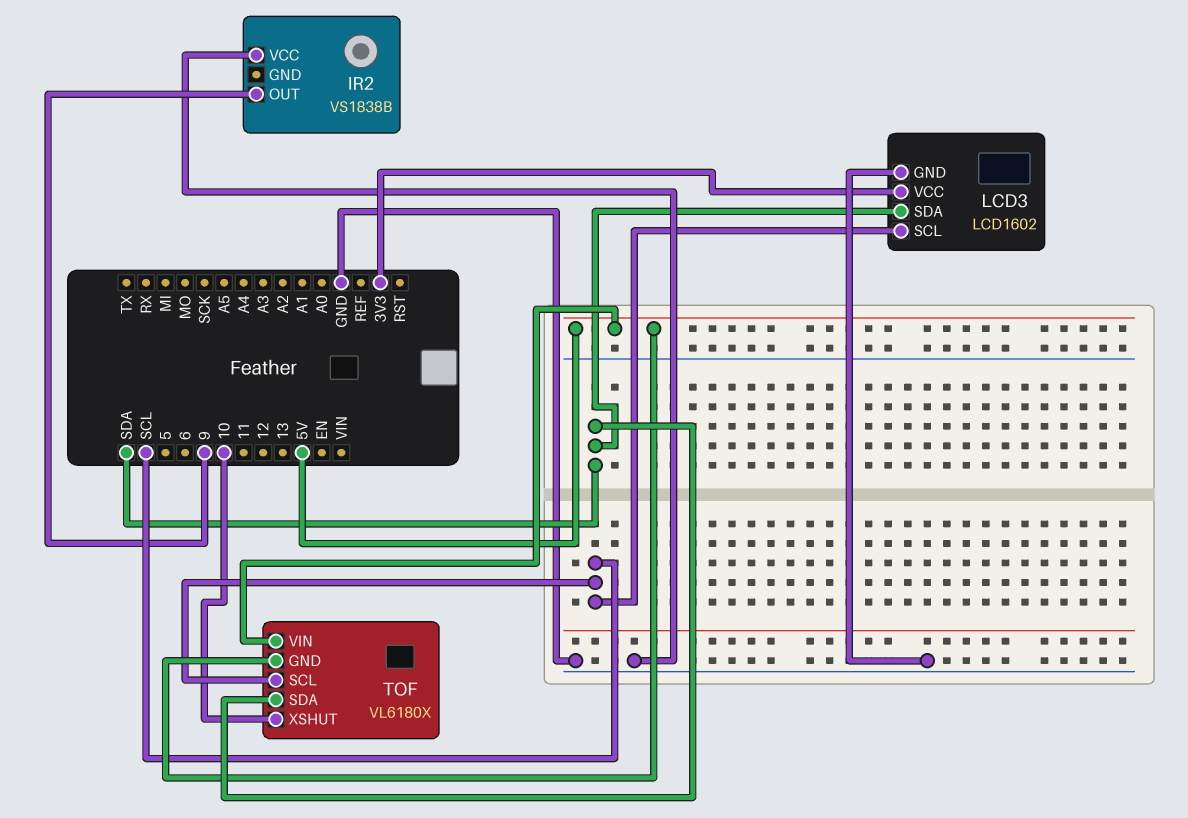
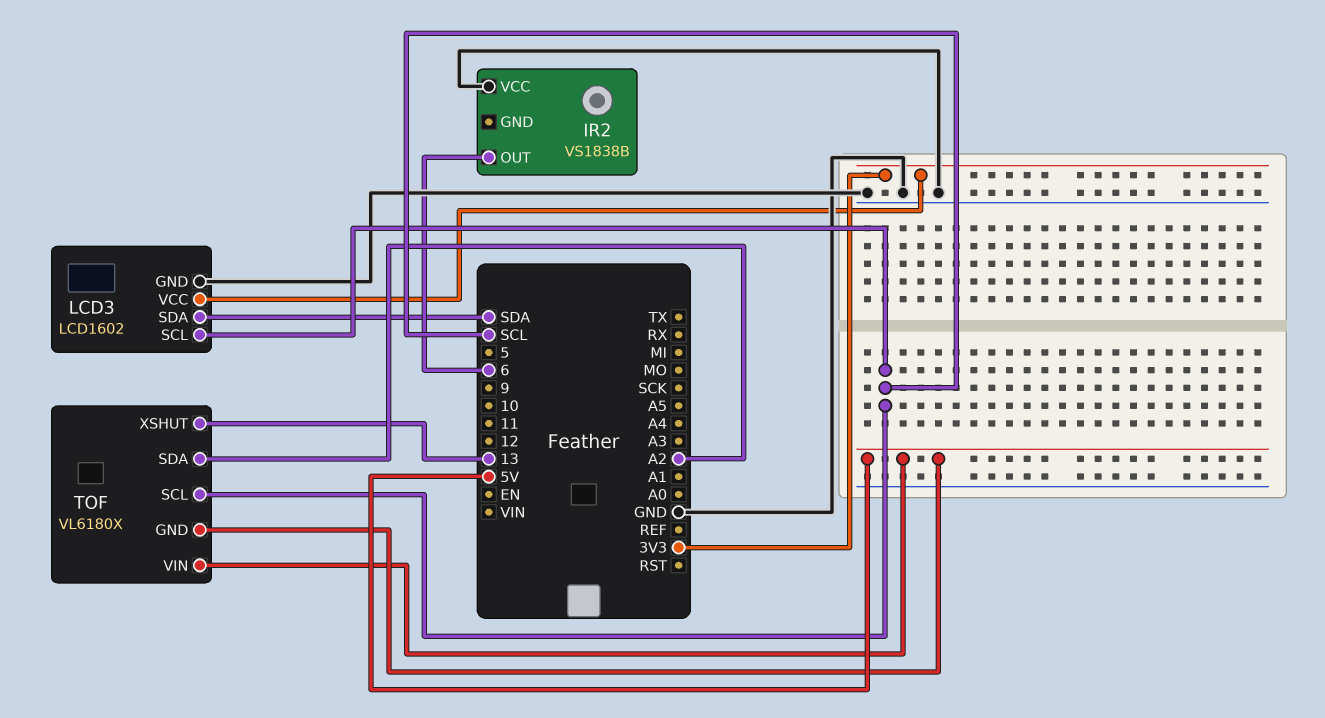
IR2 pin OUT: 9 -> 6
TOF pin SDA: SDA -> A2
TOF pin XSHUT: 10 -> 13

